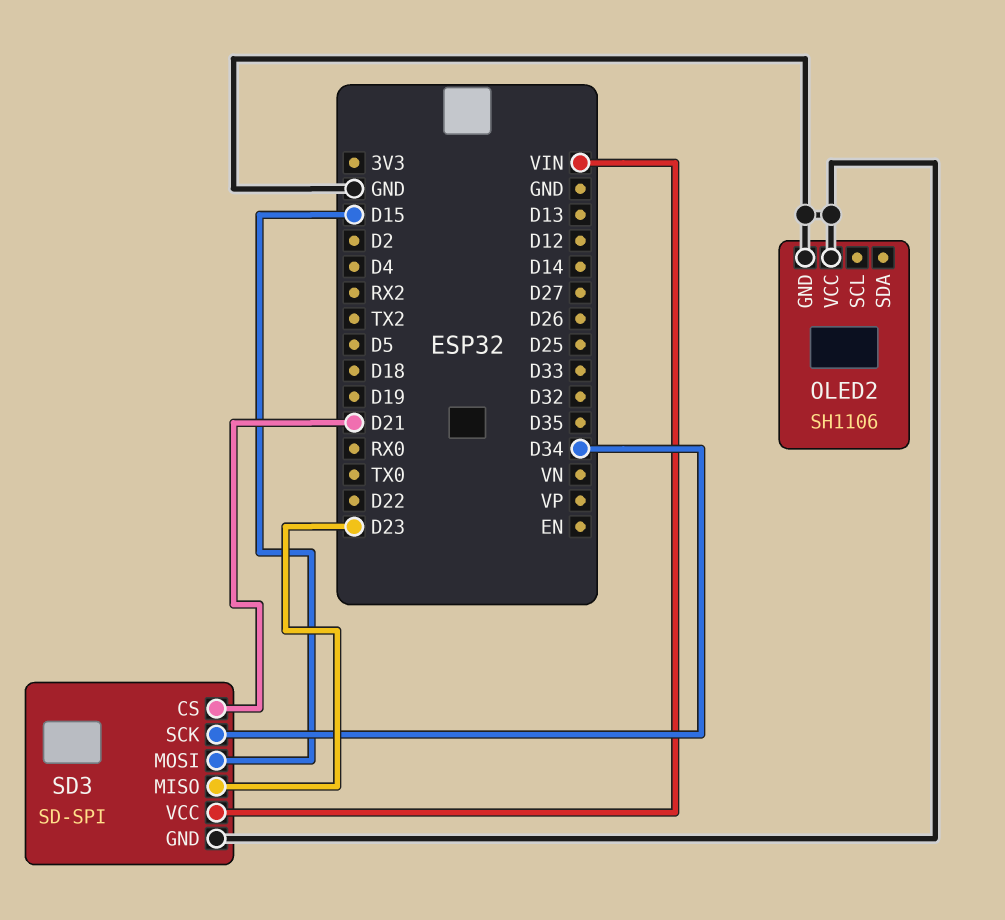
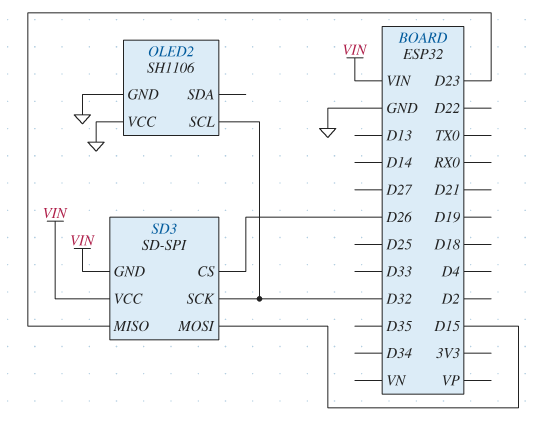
OLED2 pin SCL: none -> D32
SD3 pin CS: D21 -> D26
SD3 pin GND: GND -> VIN
SD3 pin SCK: D34 -> D32

